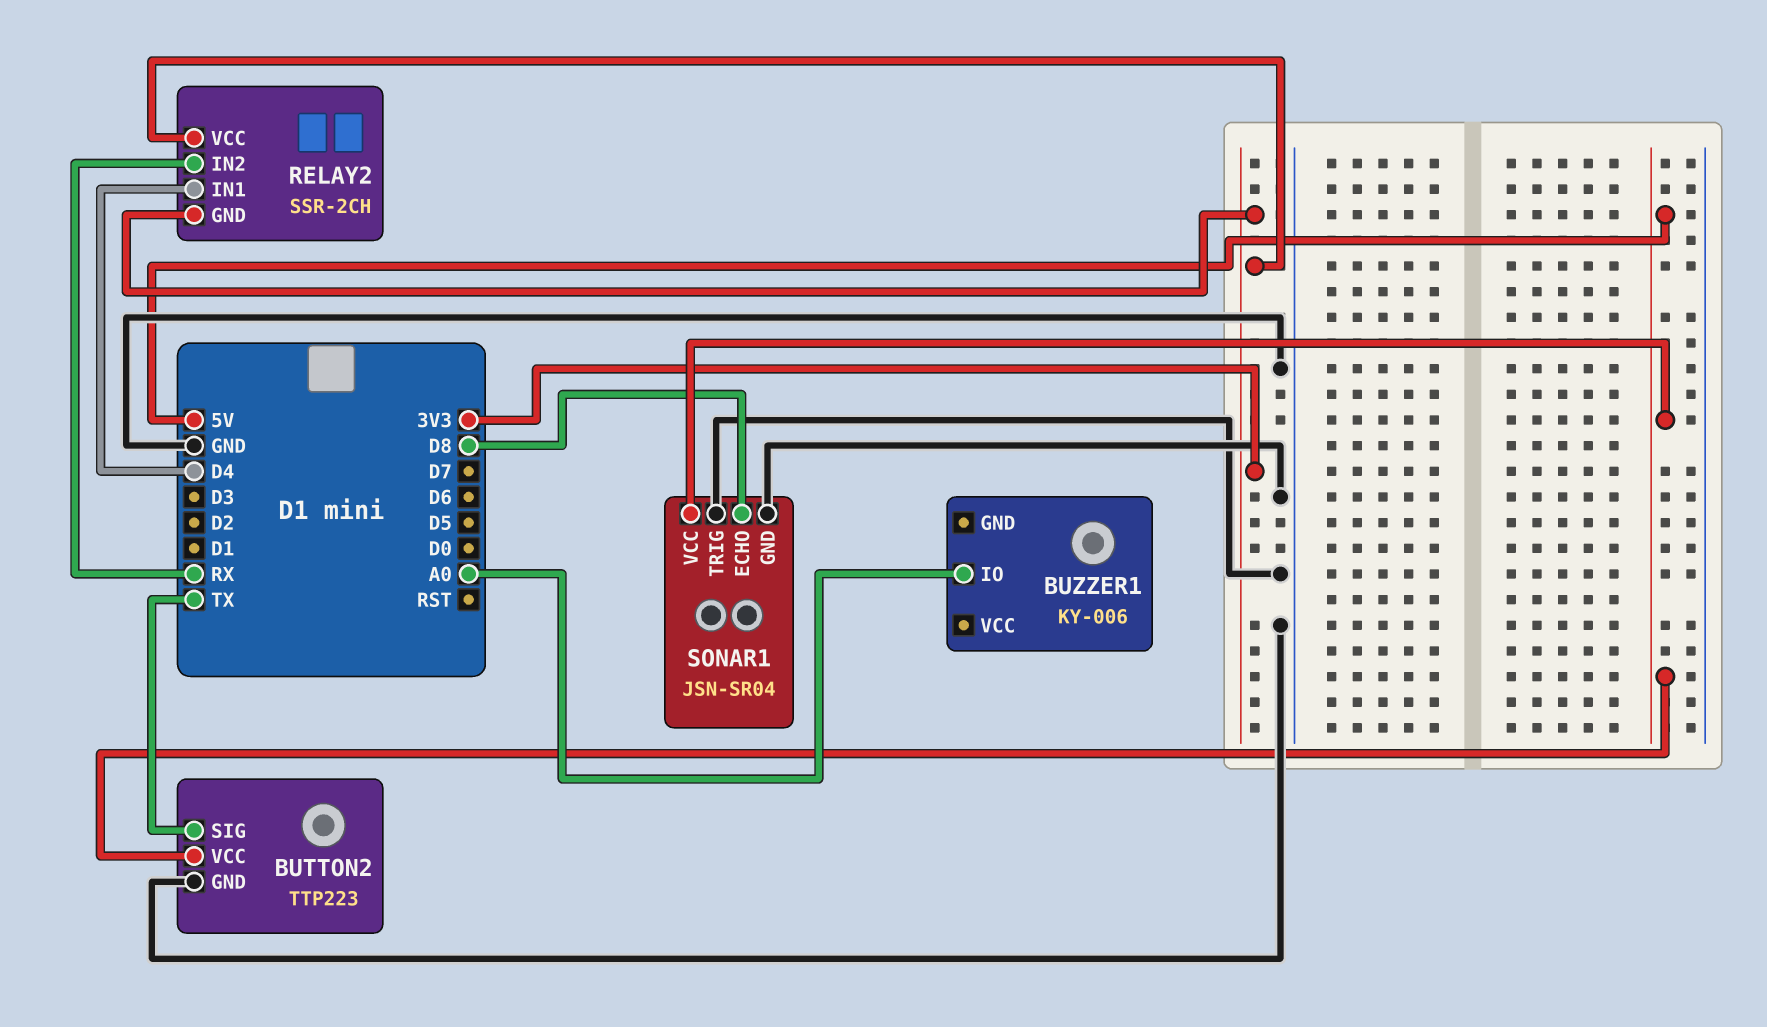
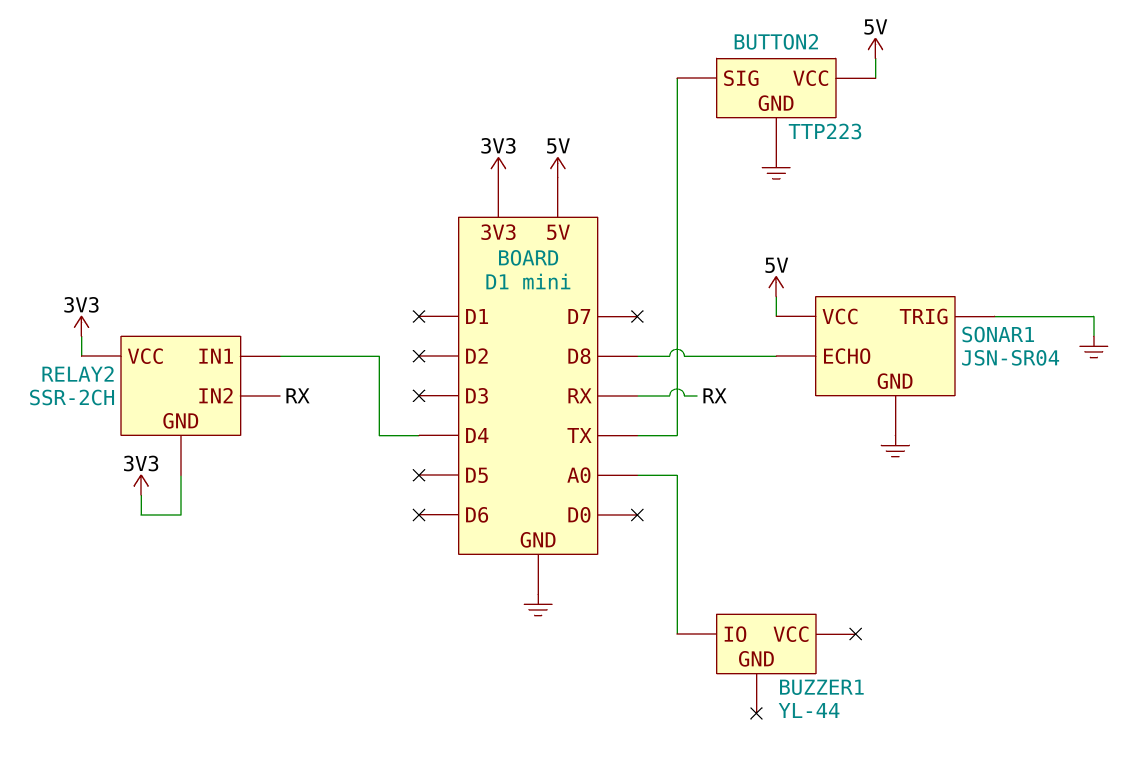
BUZZER1: KY-006 -> YL-44

